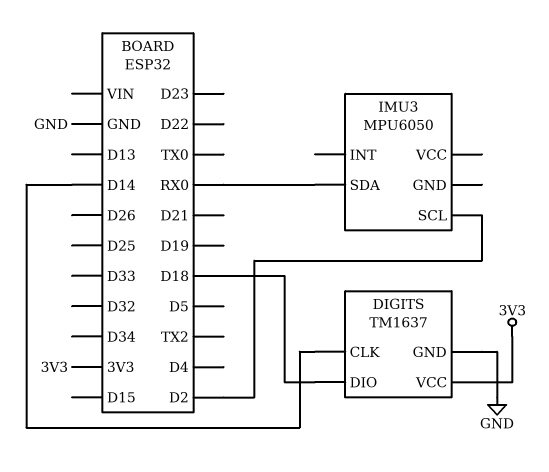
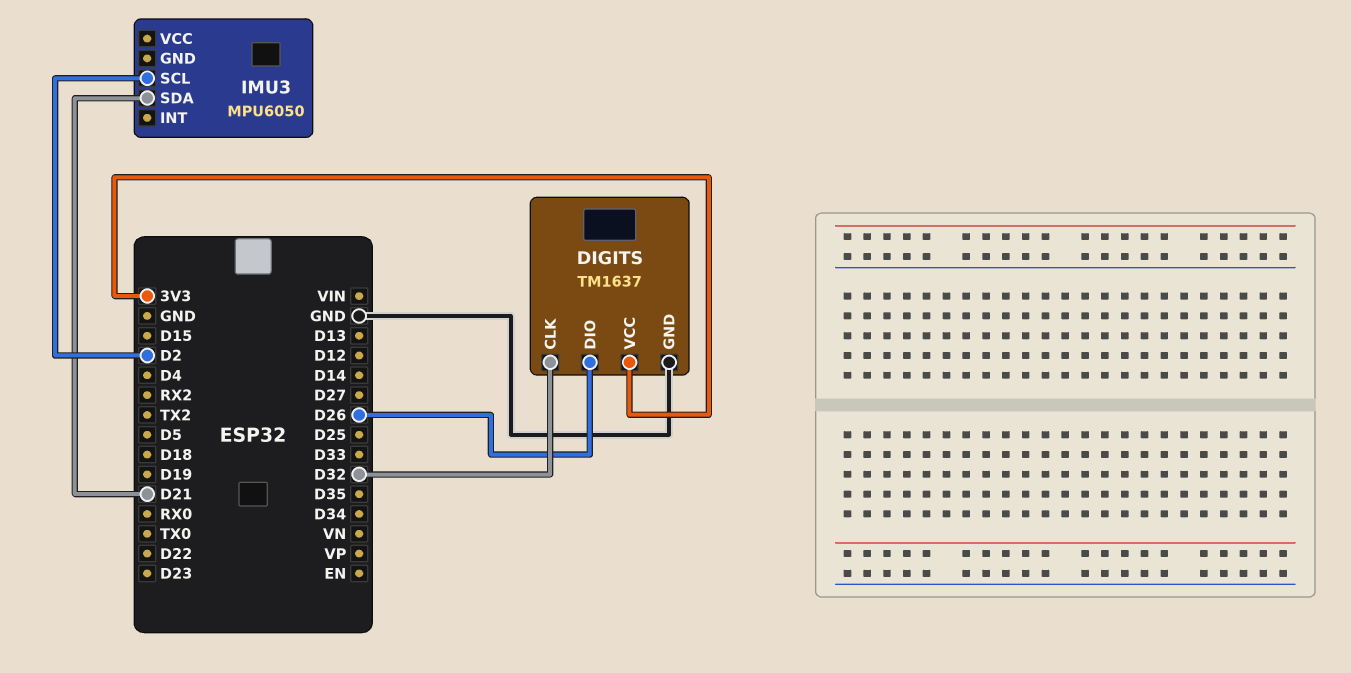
DIGITS pin CLK: D14 -> D32
DIGITS pin DIO: D18 -> D26
IMU3 pin SDA: RX0 -> D21

